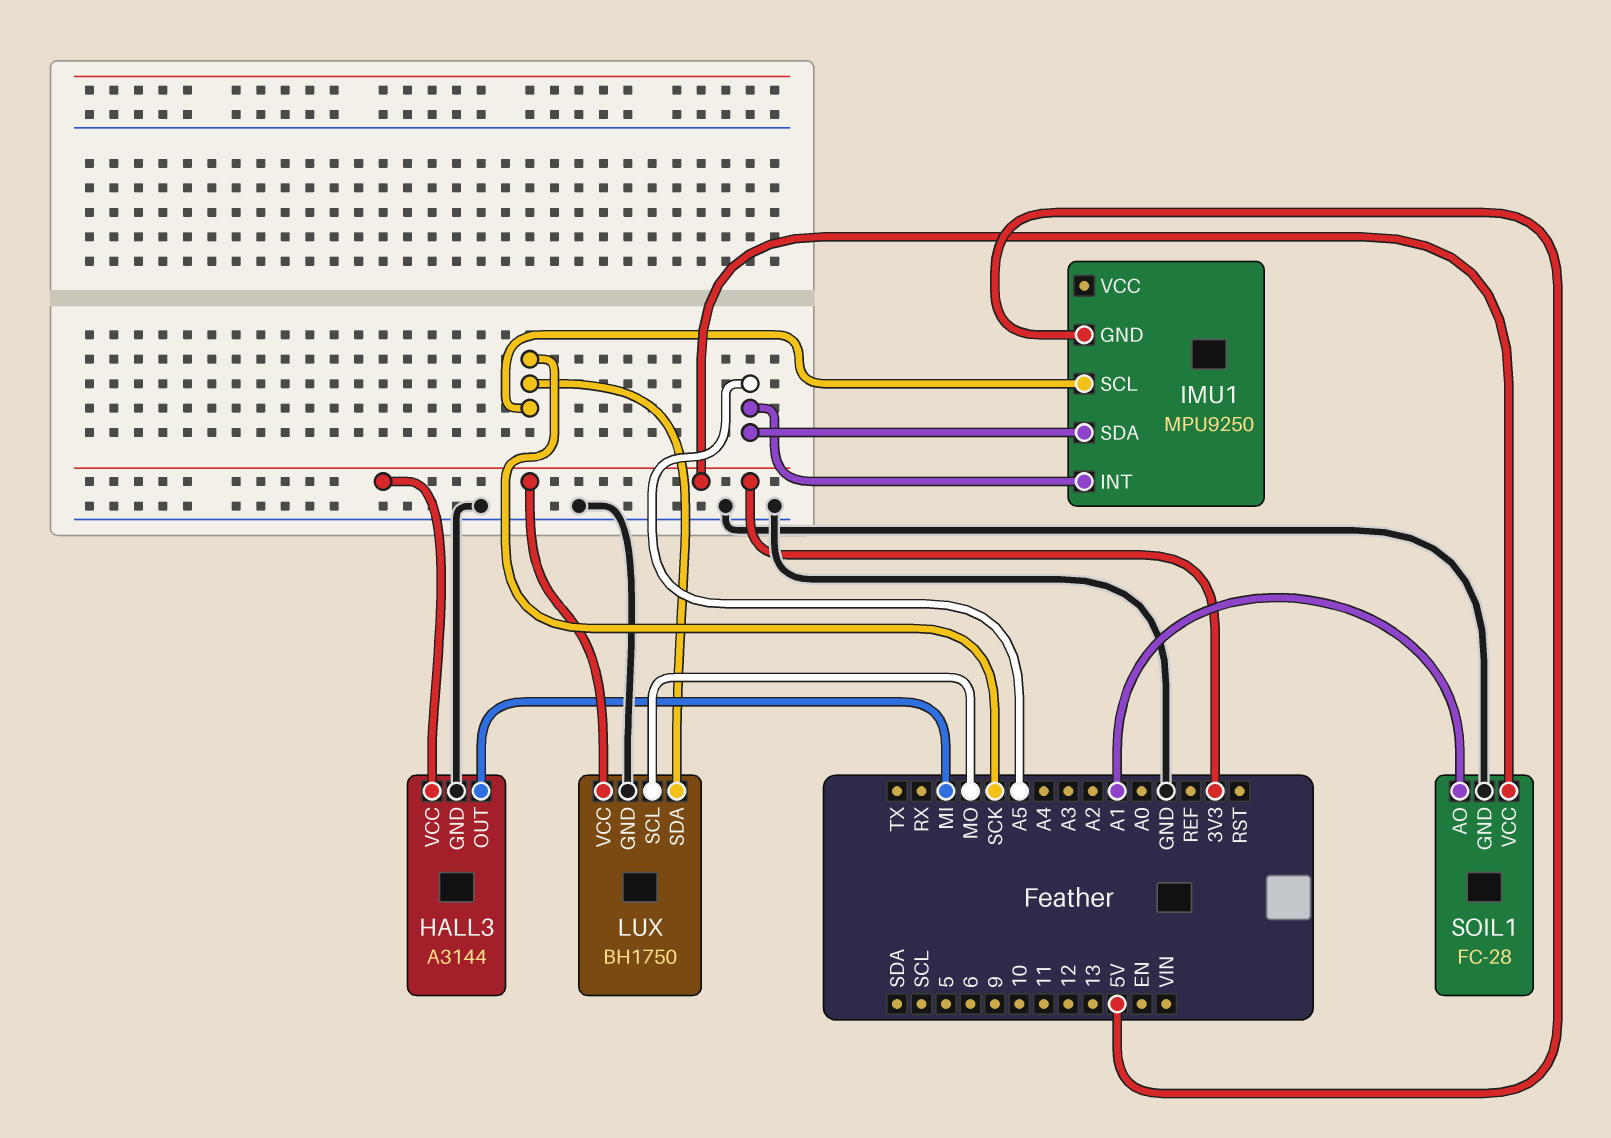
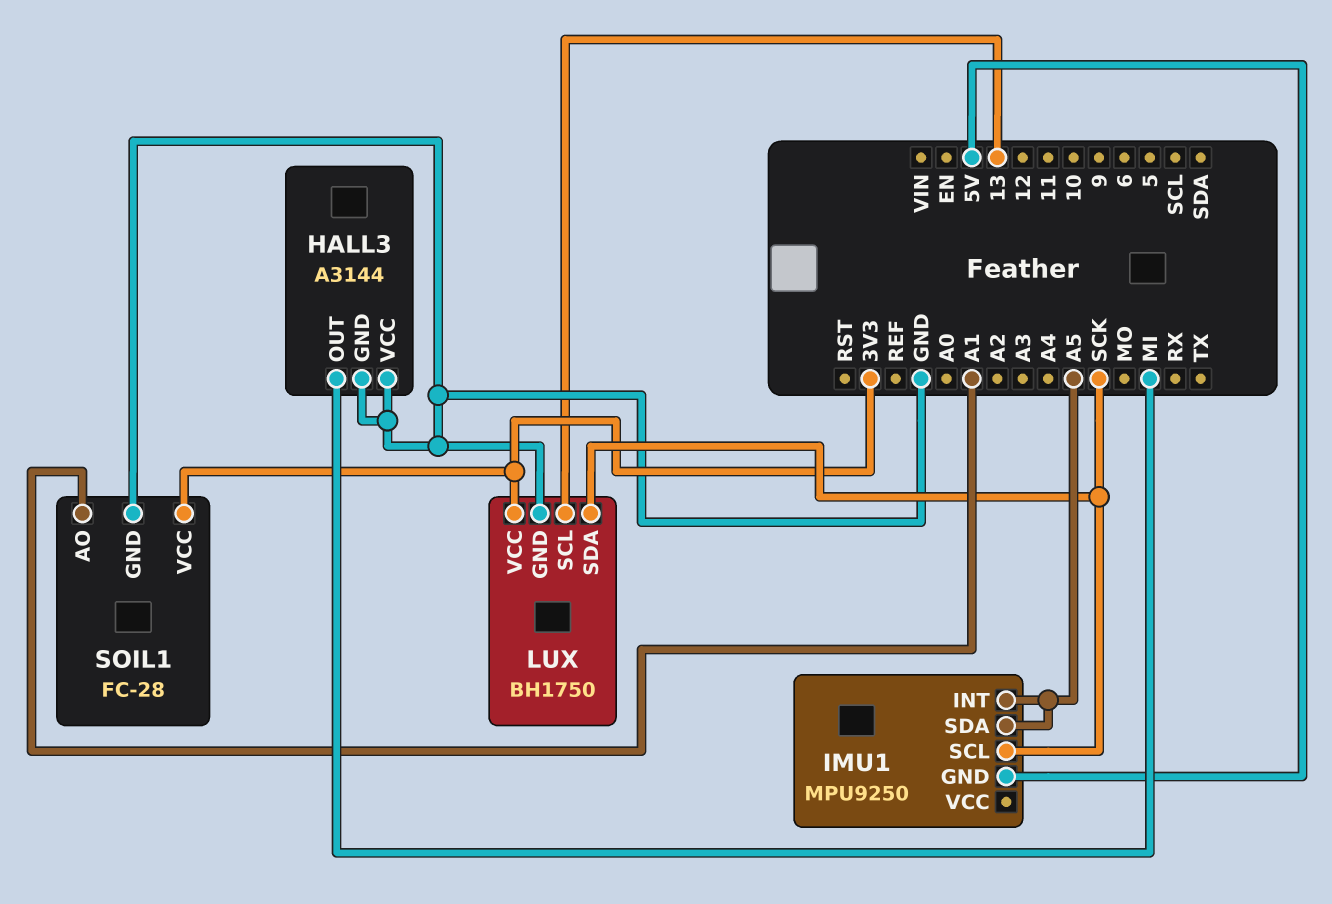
HALL3 pin VCC: 3V3 -> GND
LUX pin SCL: MO -> 13

